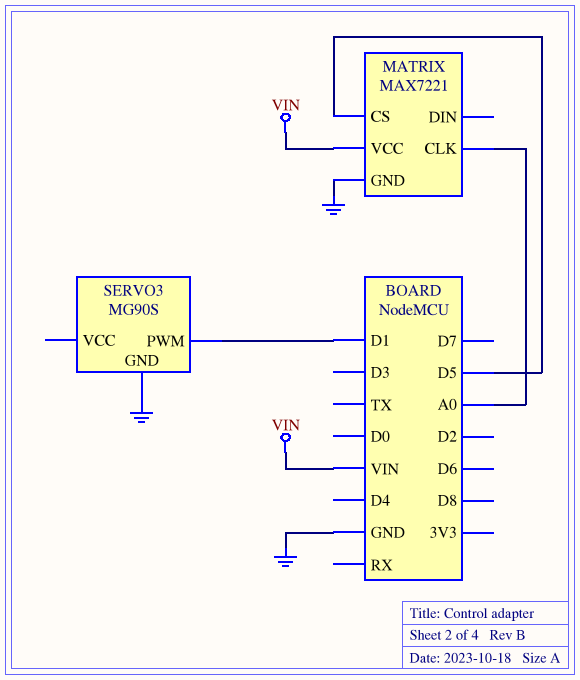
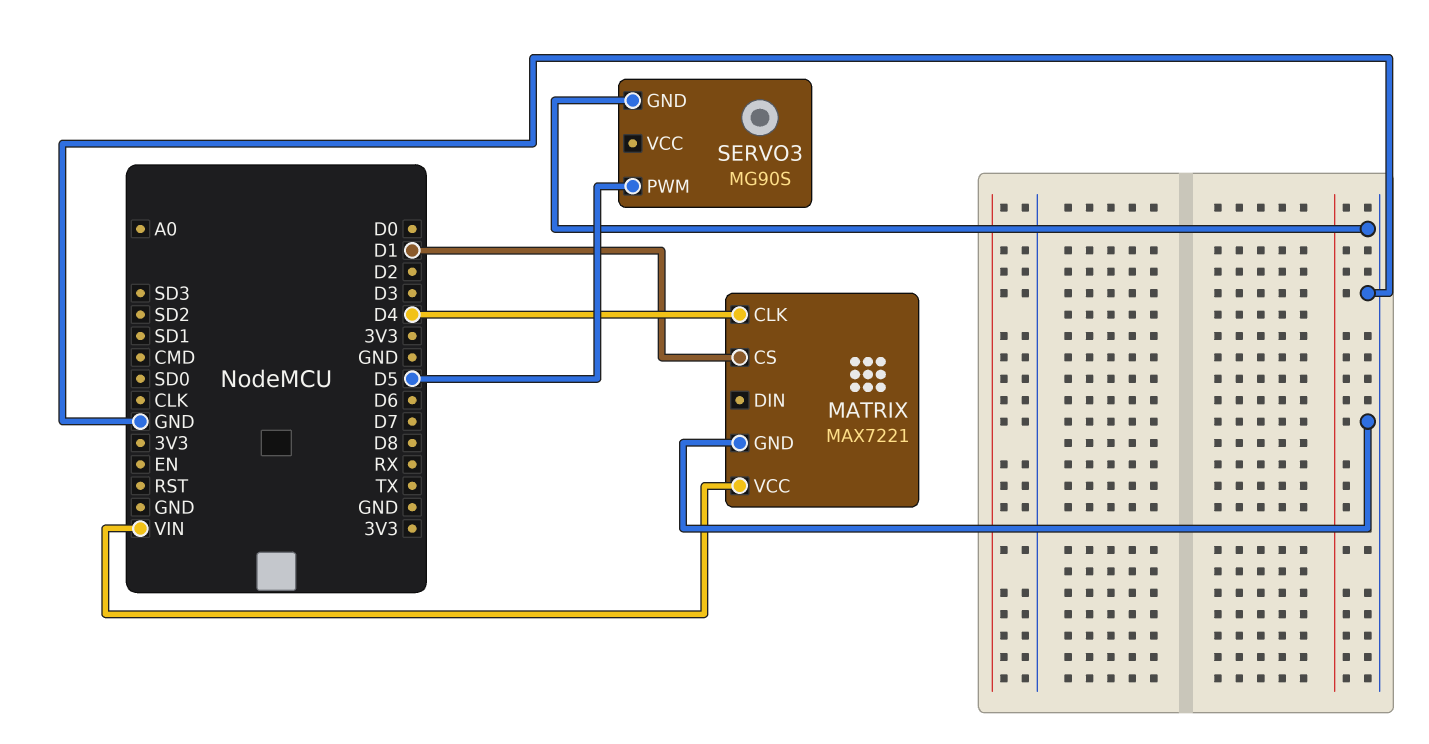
MATRIX pin CLK: A0 -> D4
MATRIX pin CS: D5 -> D1
SERVO3 pin PWM: D1 -> D5

